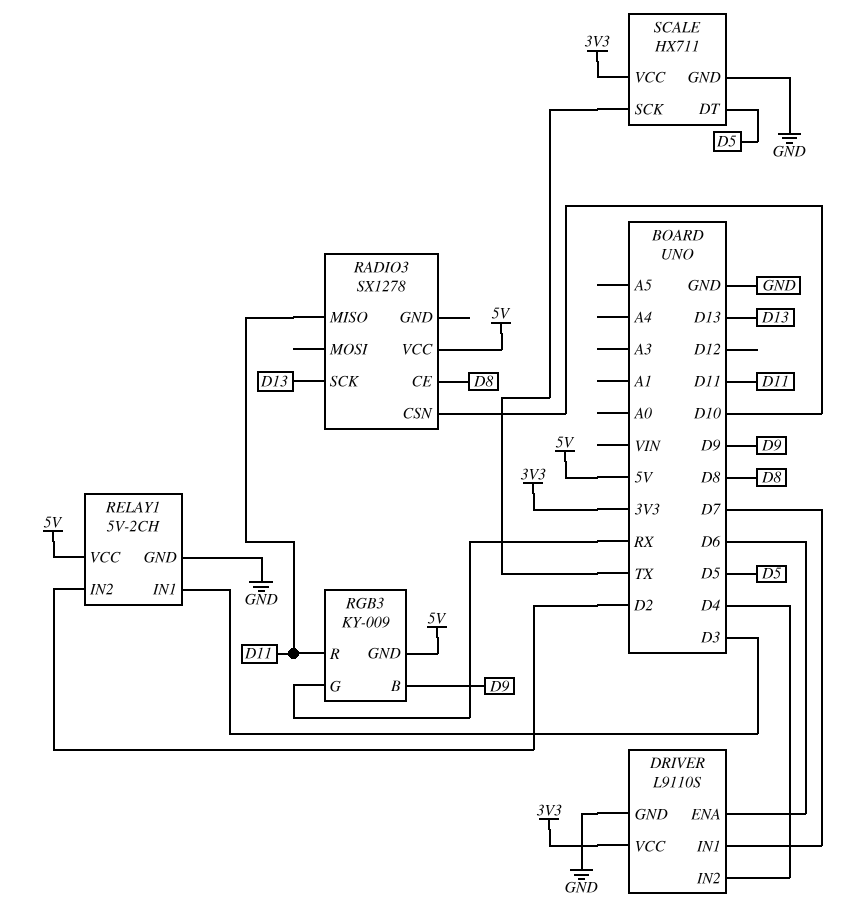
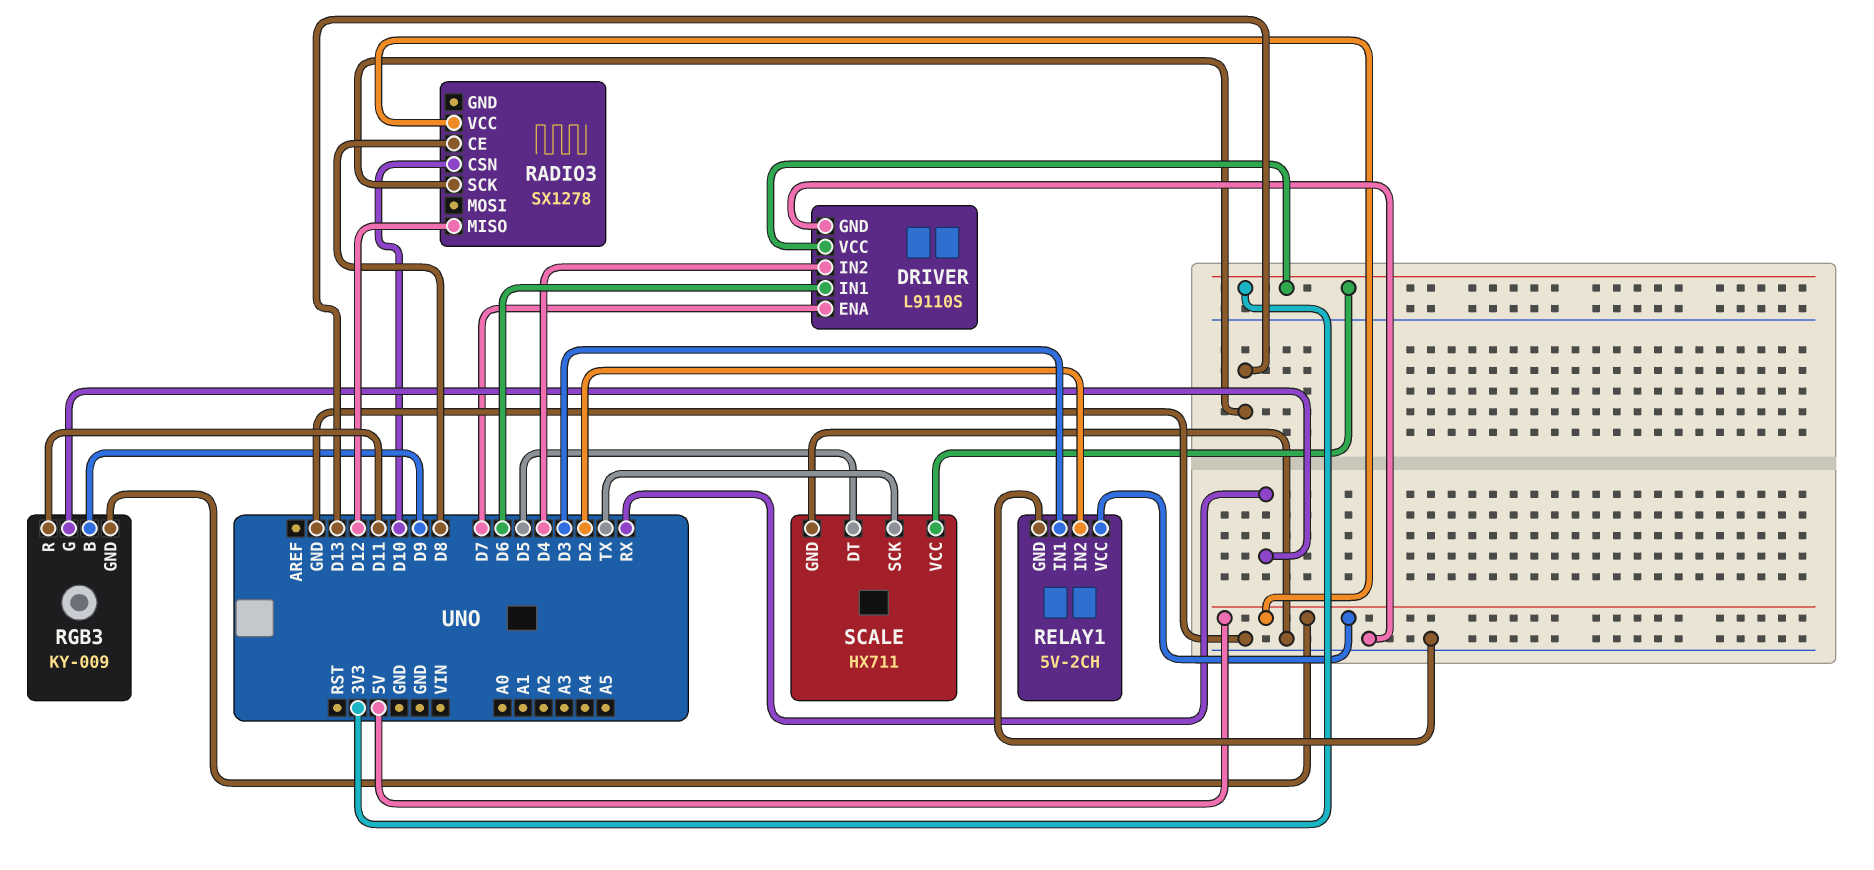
DRIVER pin ENA: D6 -> D7
DRIVER pin IN1: D7 -> D6
RADIO3 pin MISO: D11 -> D12

